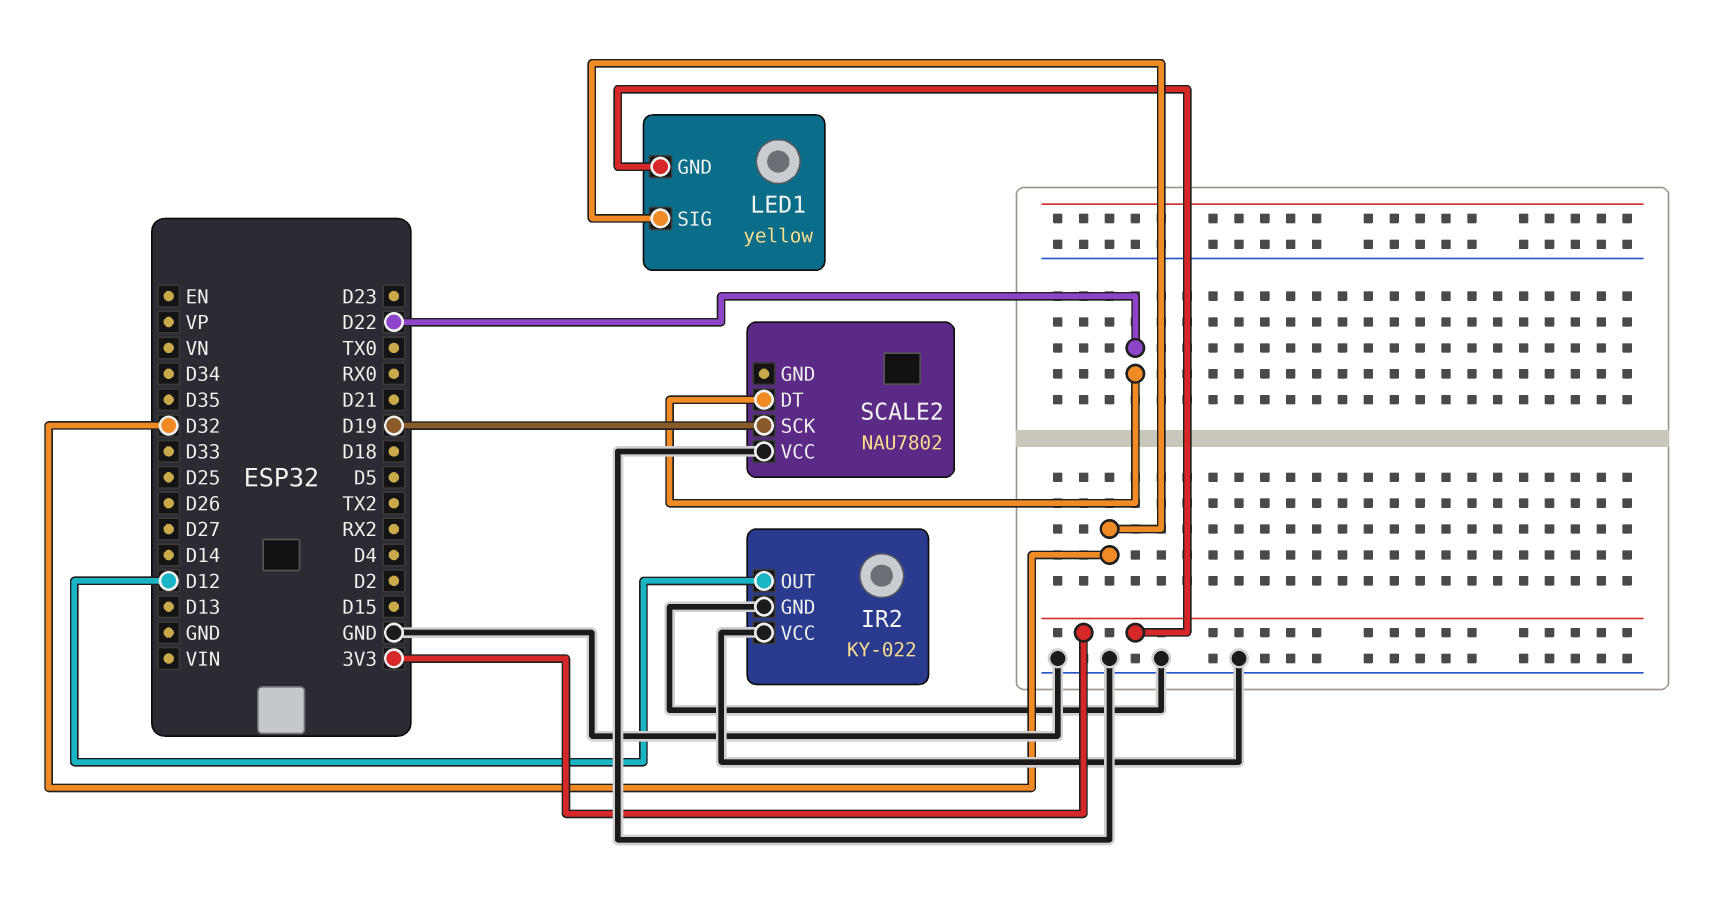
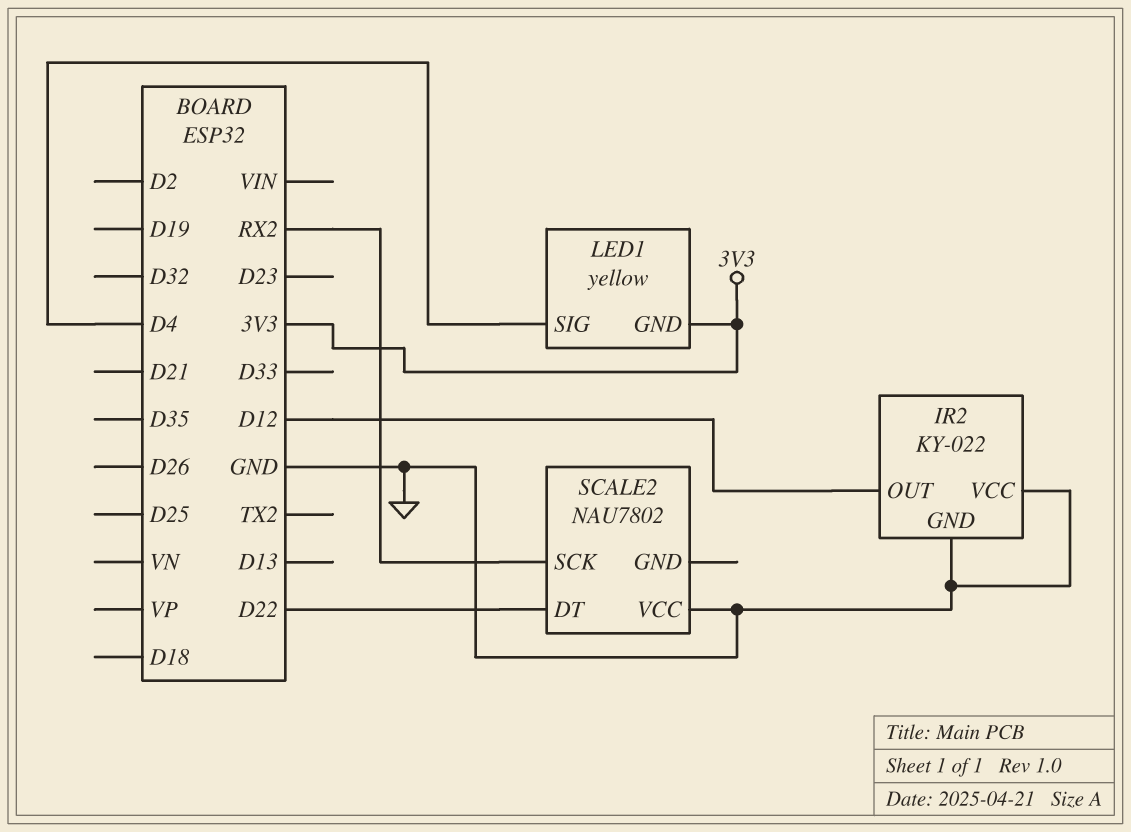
LED1 pin SIG: D32 -> D4
SCALE2 pin SCK: D19 -> RX2

